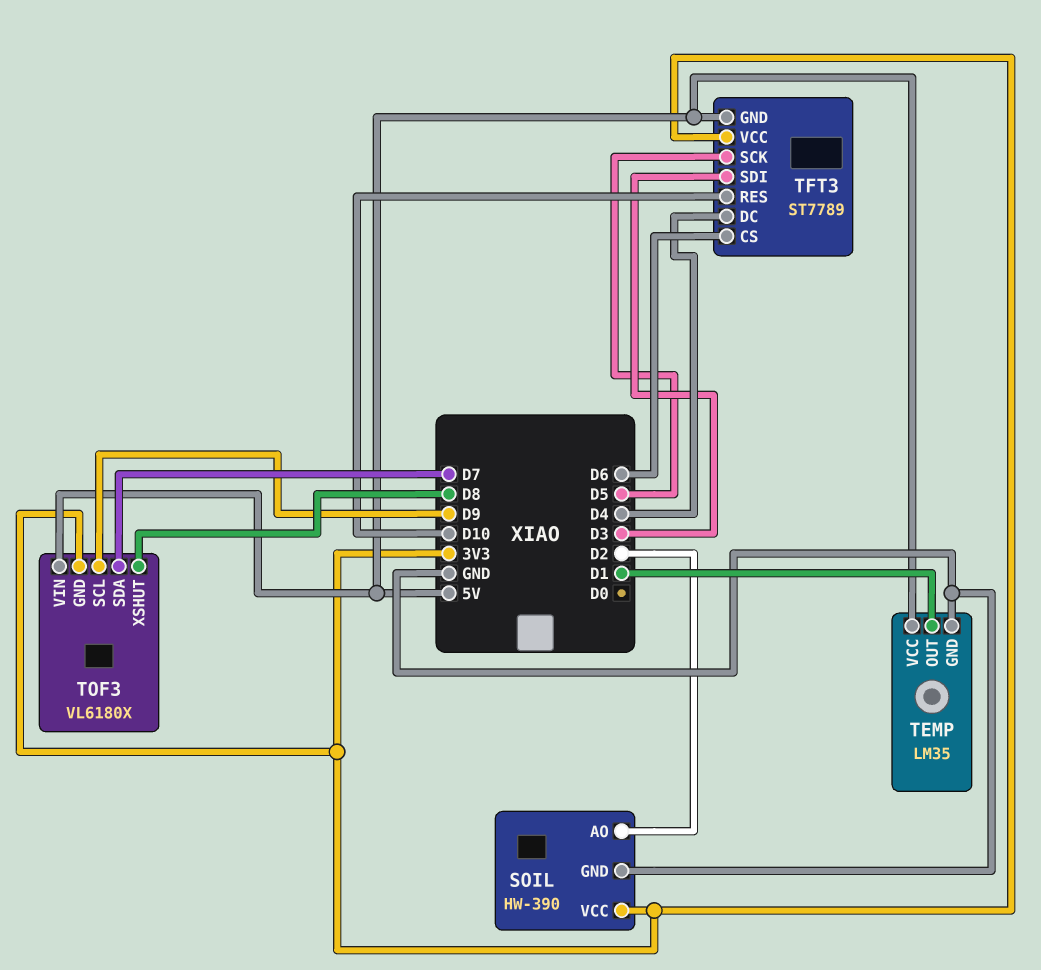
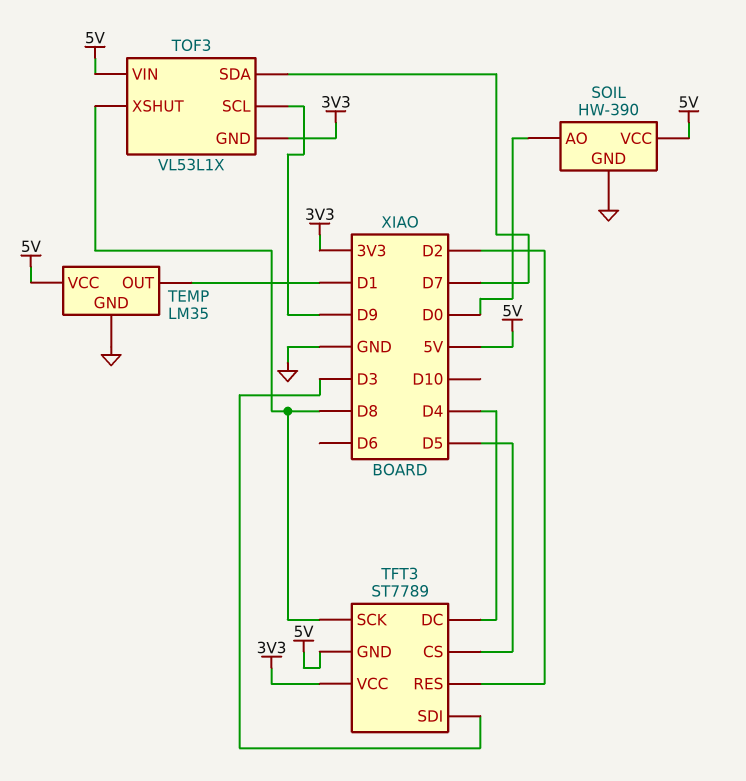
SOIL pin AO: D2 -> D0
SOIL pin VCC: 3V3 -> 5V
TFT3 pin CS: D6 -> D5
TFT3 pin RES: D10 -> D2
TFT3 pin SCK: D5 -> D8
TOF3: VL6180X -> VL53L1X

